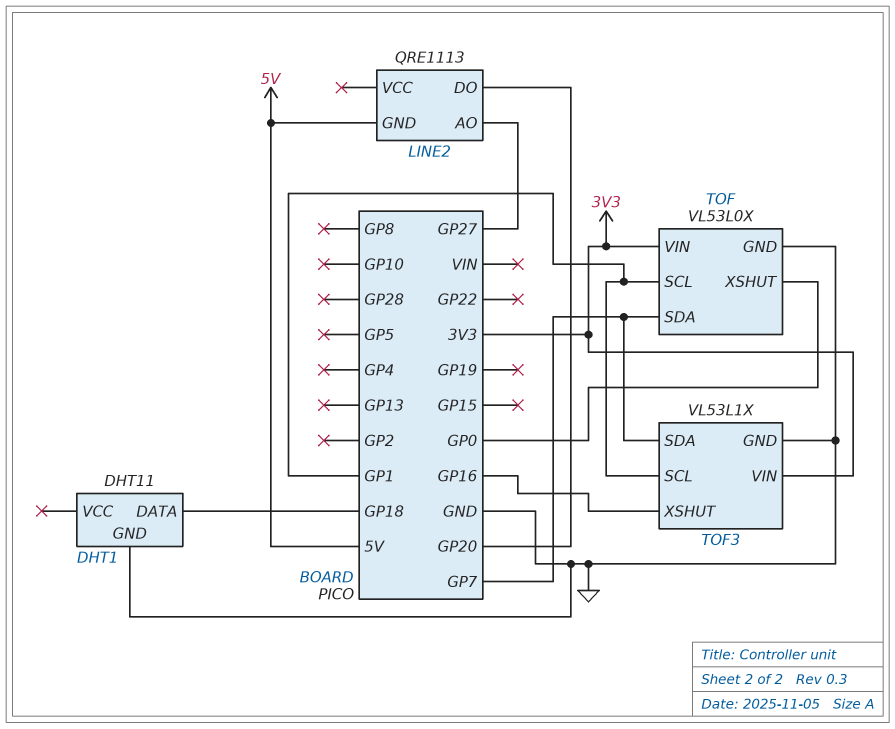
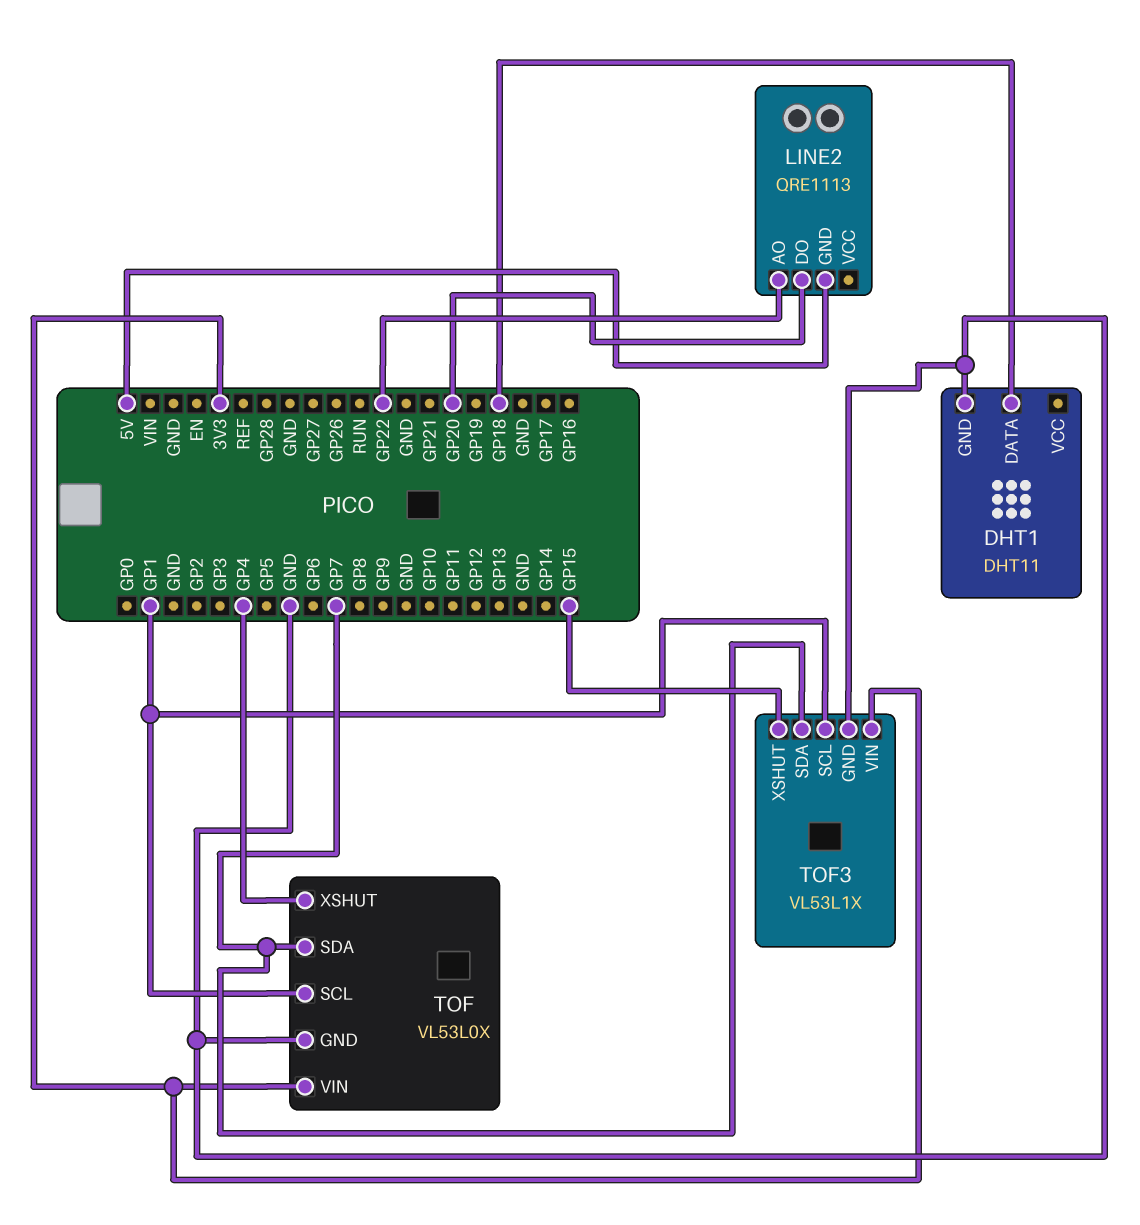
LINE2 pin AO: GP27 -> GP22
TOF pin XSHUT: GP0 -> GP4
TOF3 pin XSHUT: GP16 -> GP15

